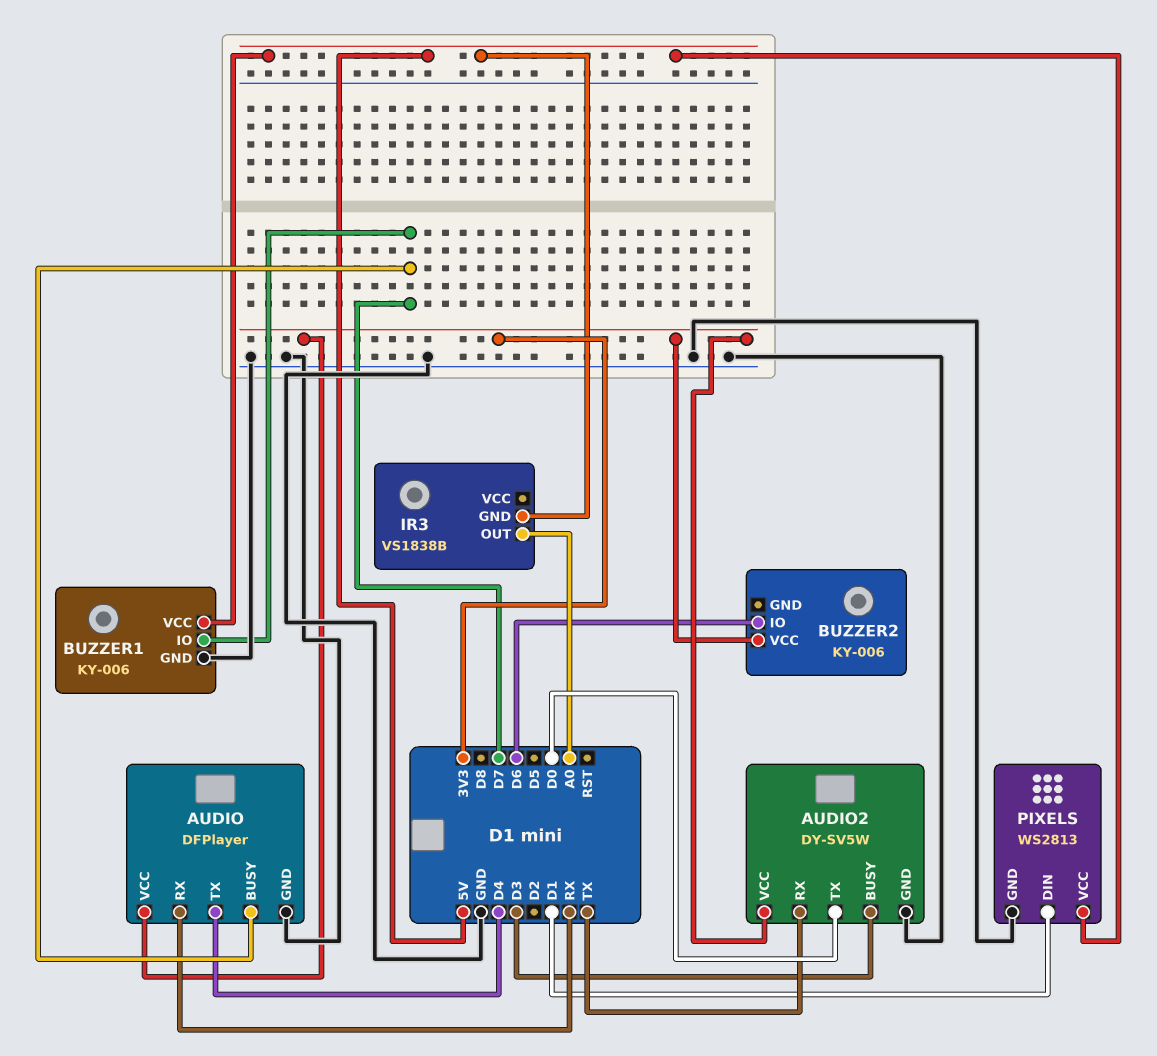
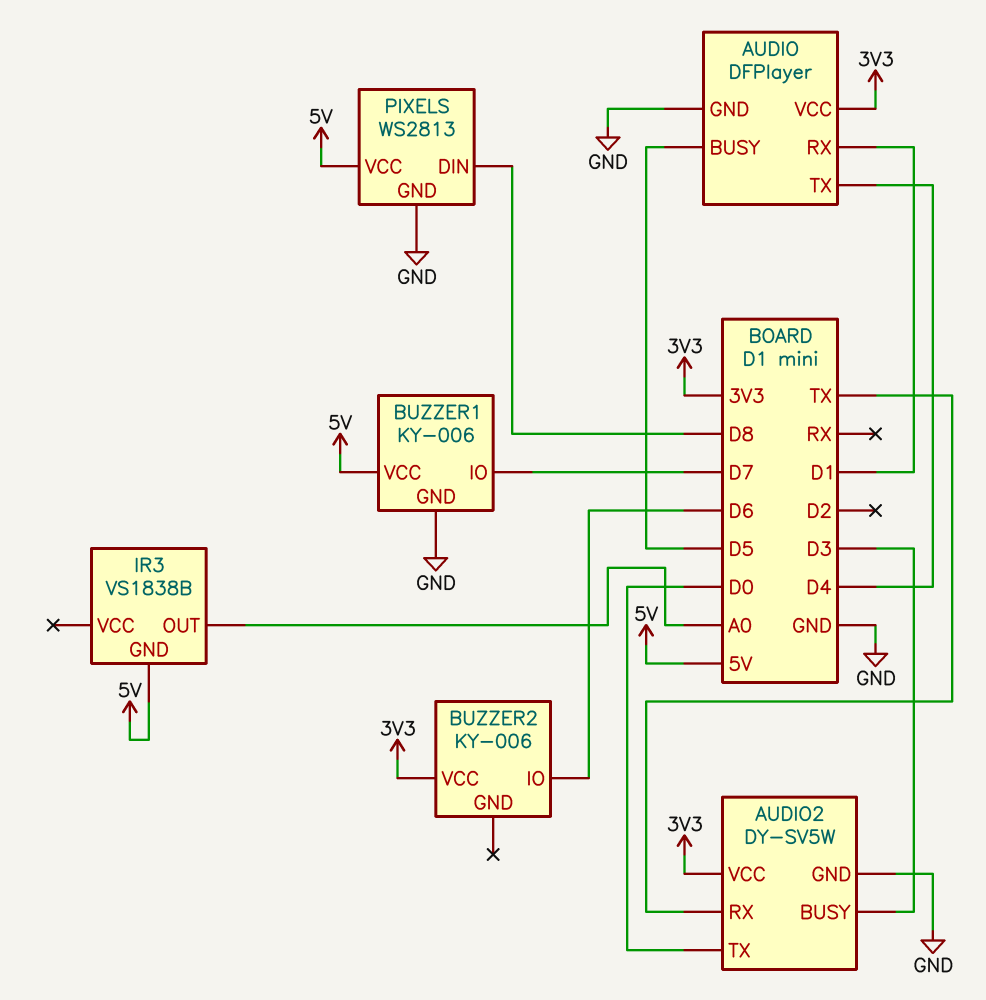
AUDIO pin BUSY: D7 -> D5
AUDIO pin RX: RX -> D1
PIXELS pin DIN: D1 -> D8

